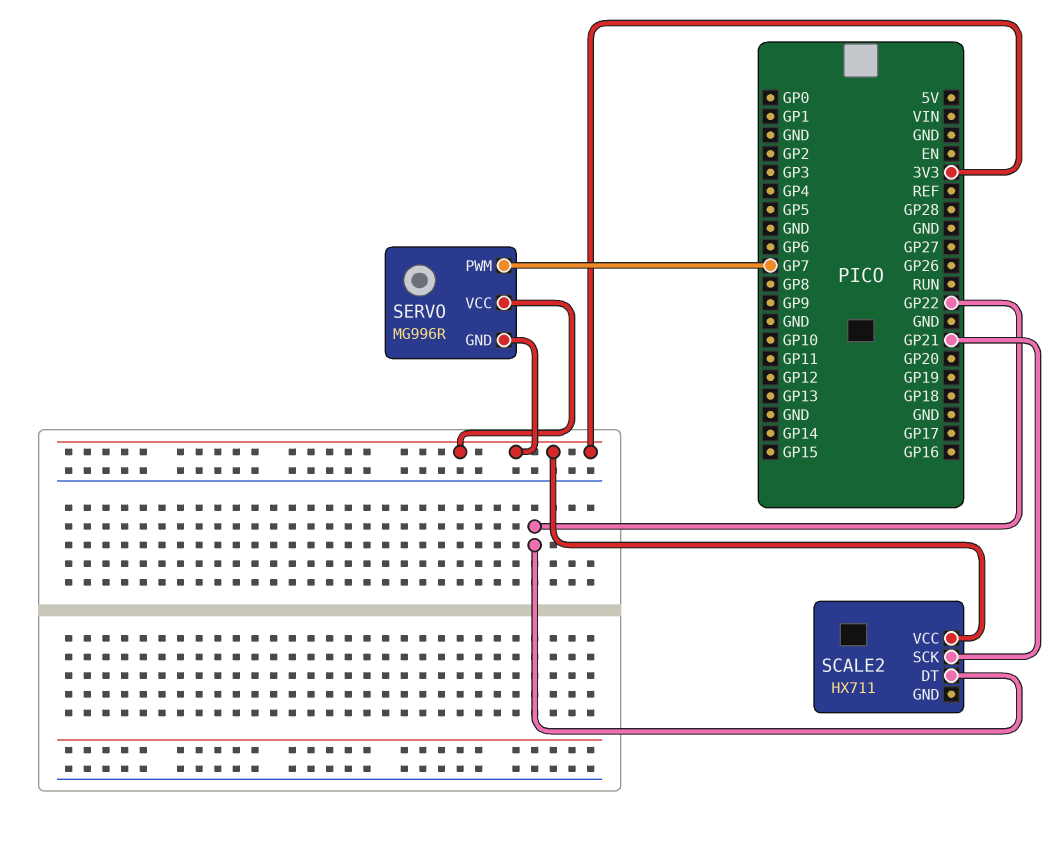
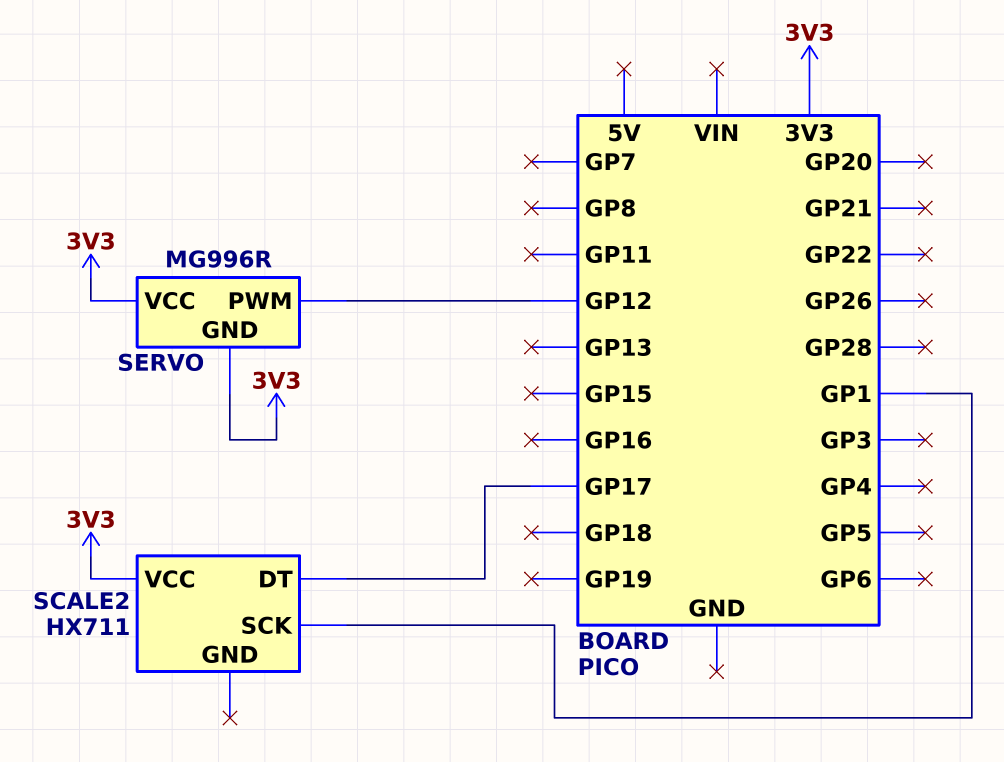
SCALE2 pin DT: GP22 -> GP17
SCALE2 pin SCK: GP21 -> GP1
SERVO pin PWM: GP7 -> GP12

